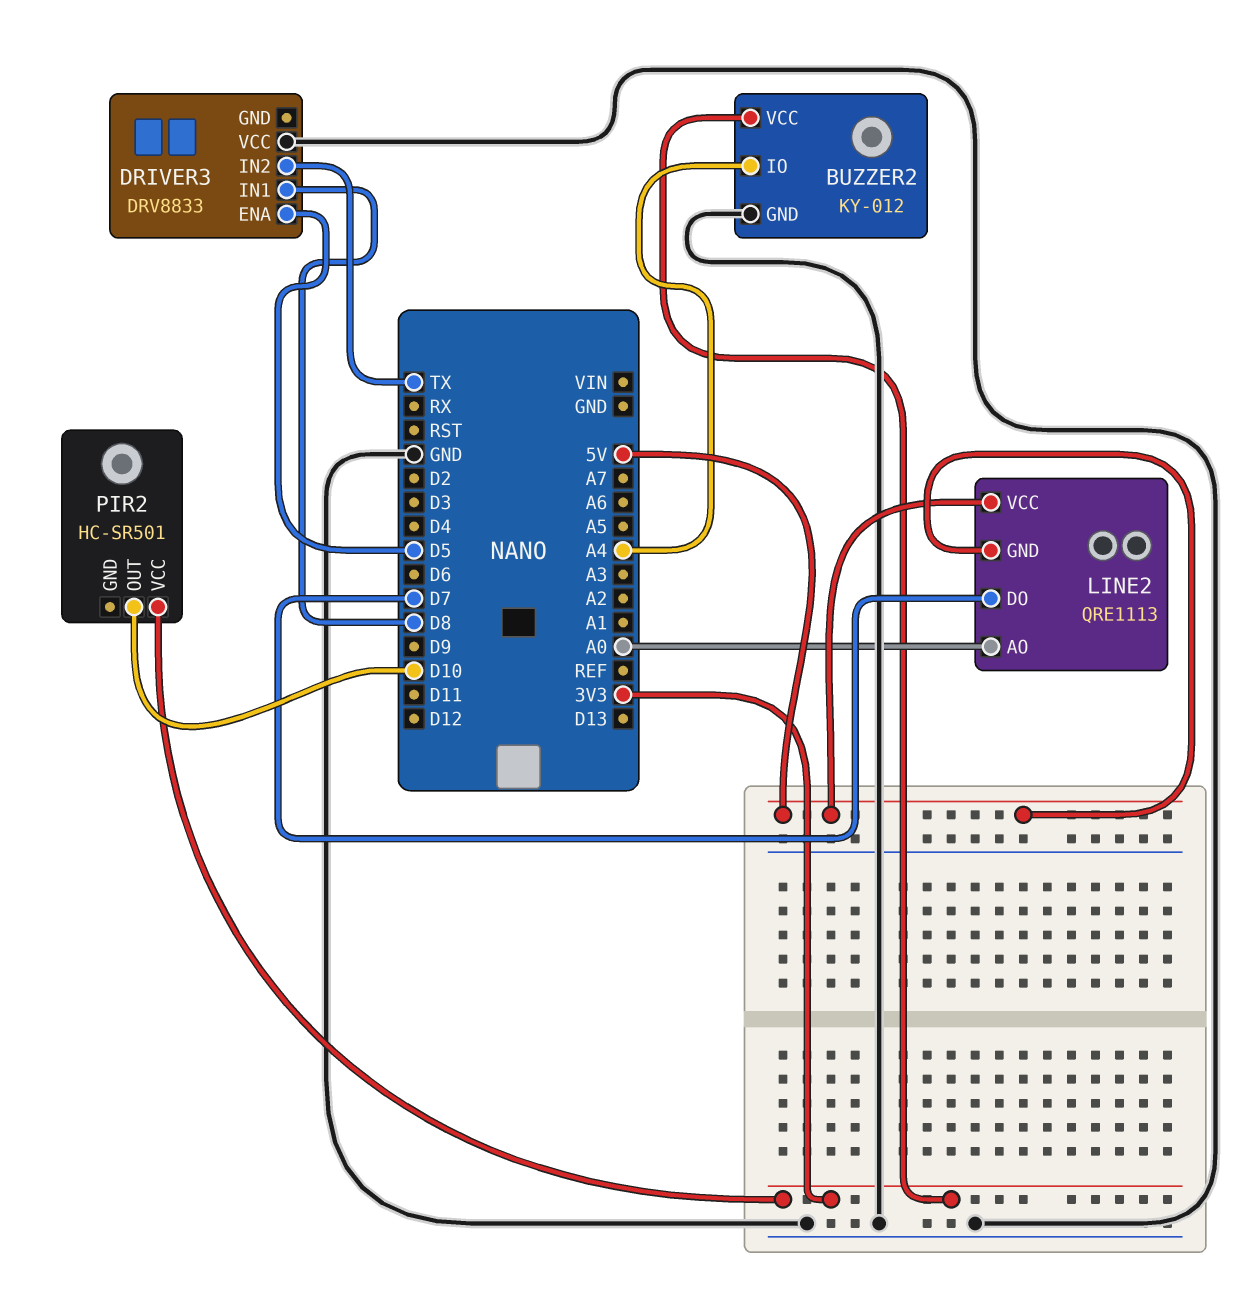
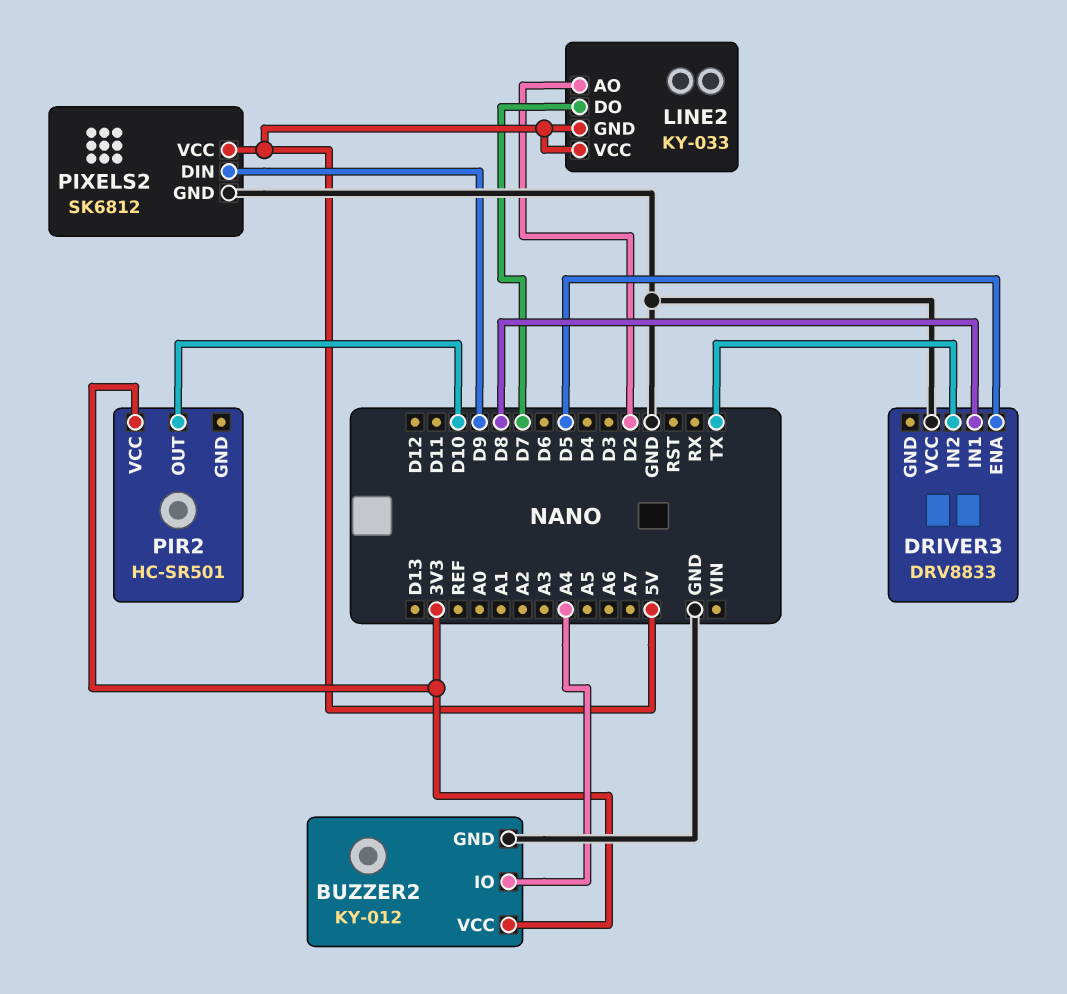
LINE2: QRE1113 -> KY-033
LINE2 pin AO: A0 -> D2
PIXELS2: none -> SK6812
PIXELS2 pin DIN: none -> D9
PIXELS2 pin GND: none -> GND
PIXELS2 pin VCC: none -> 5V

